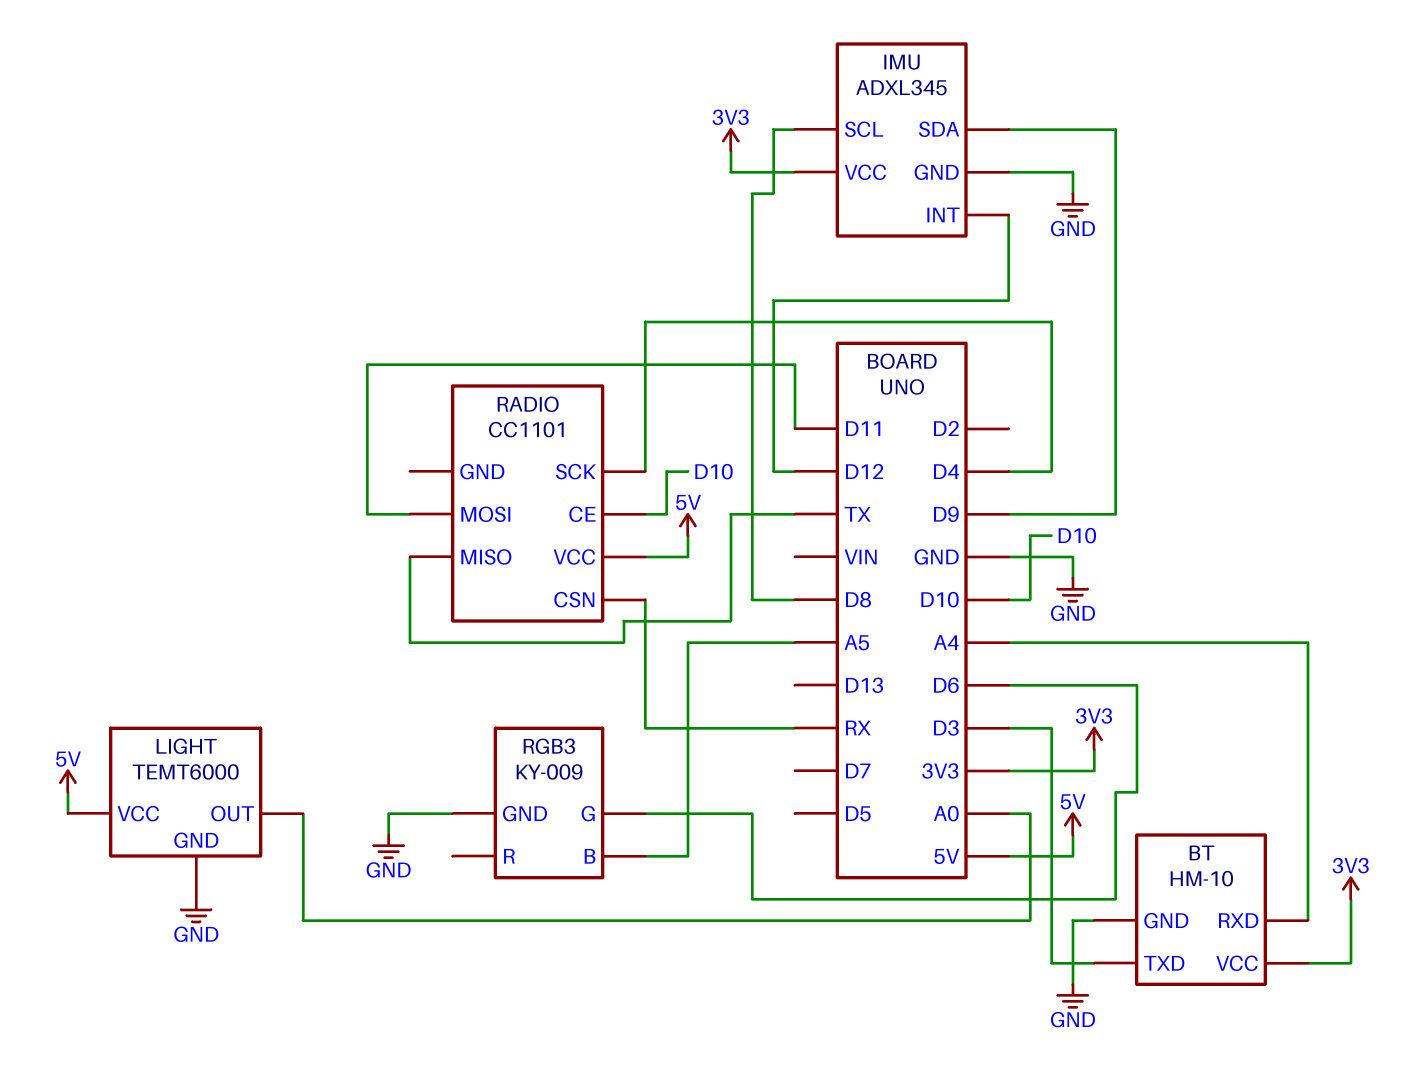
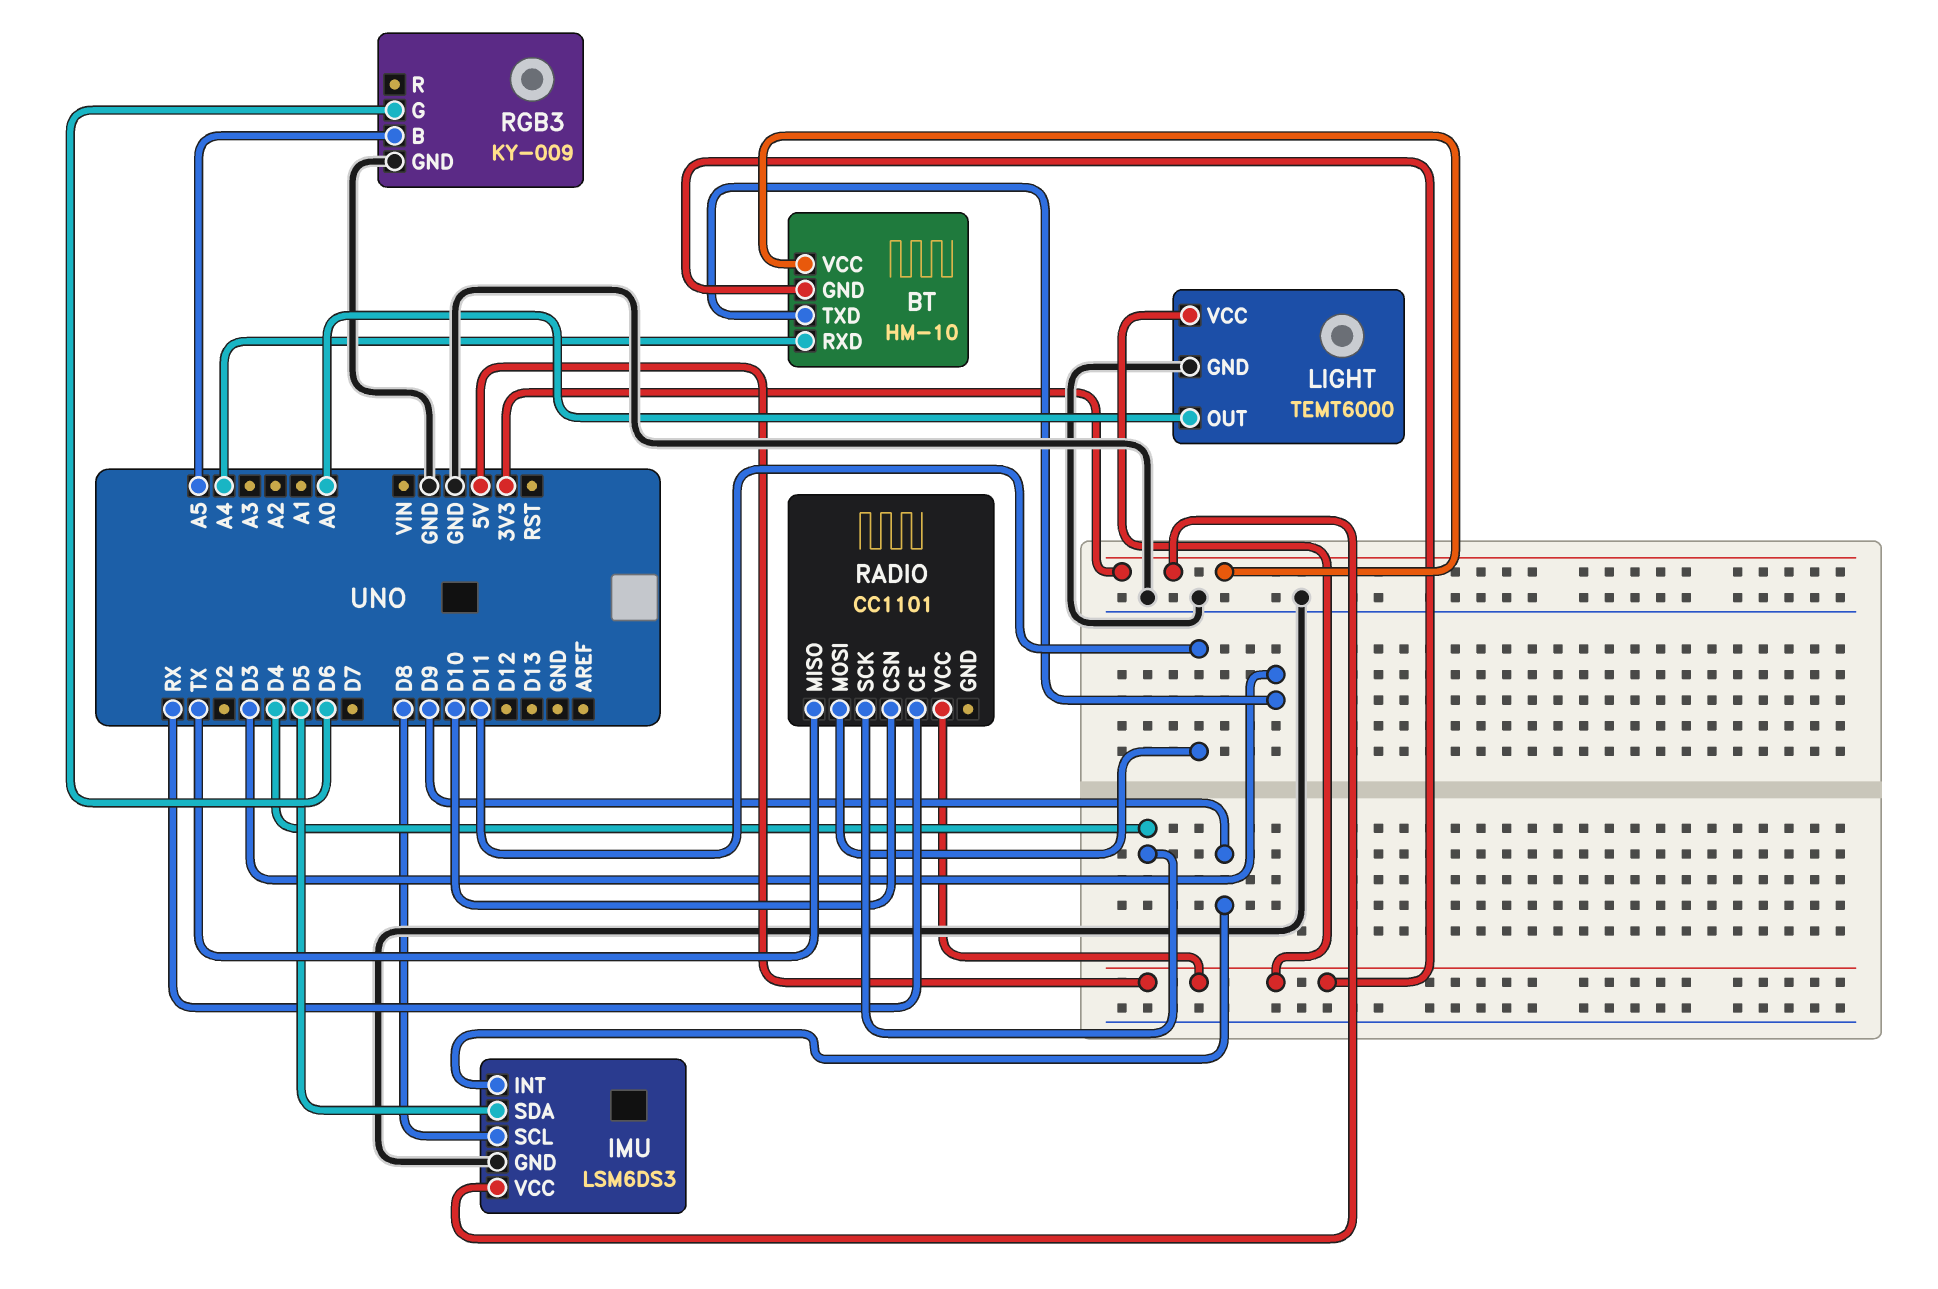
BT pin GND: GND -> 5V
IMU: ADXL345 -> LSM6DS3
IMU pin INT: D12 -> D9
IMU pin SDA: D9 -> D5
RADIO pin CE: D10 -> RX
RADIO pin CSN: RX -> D10

